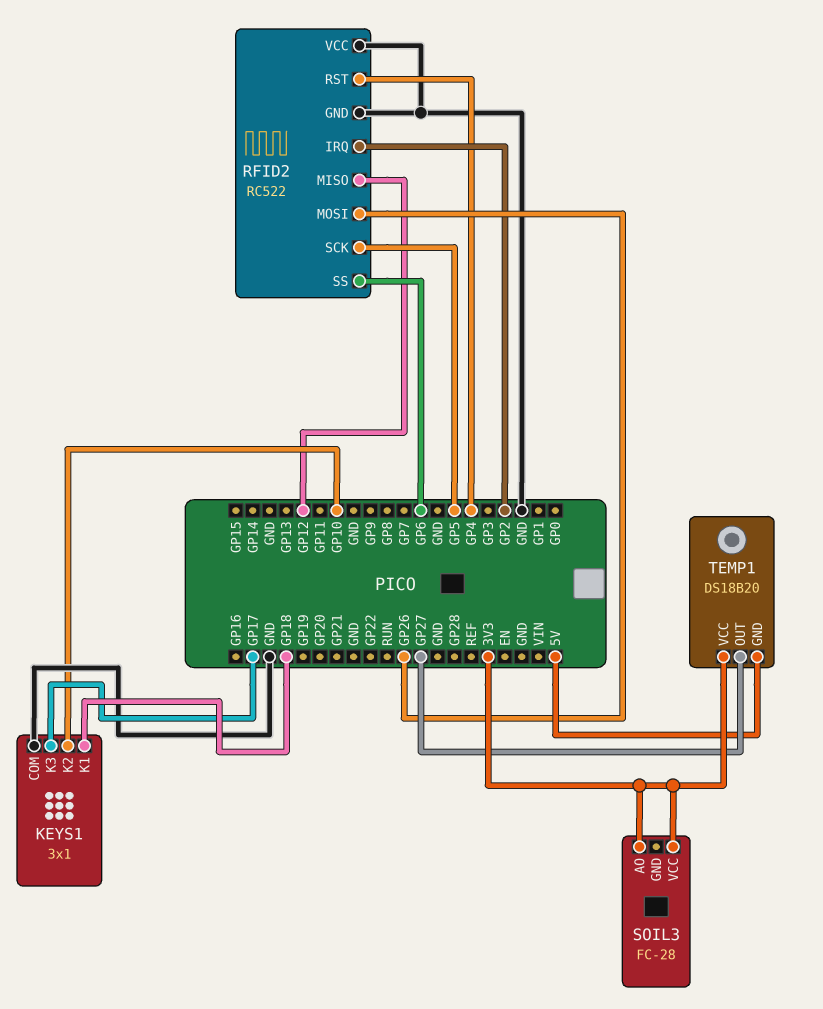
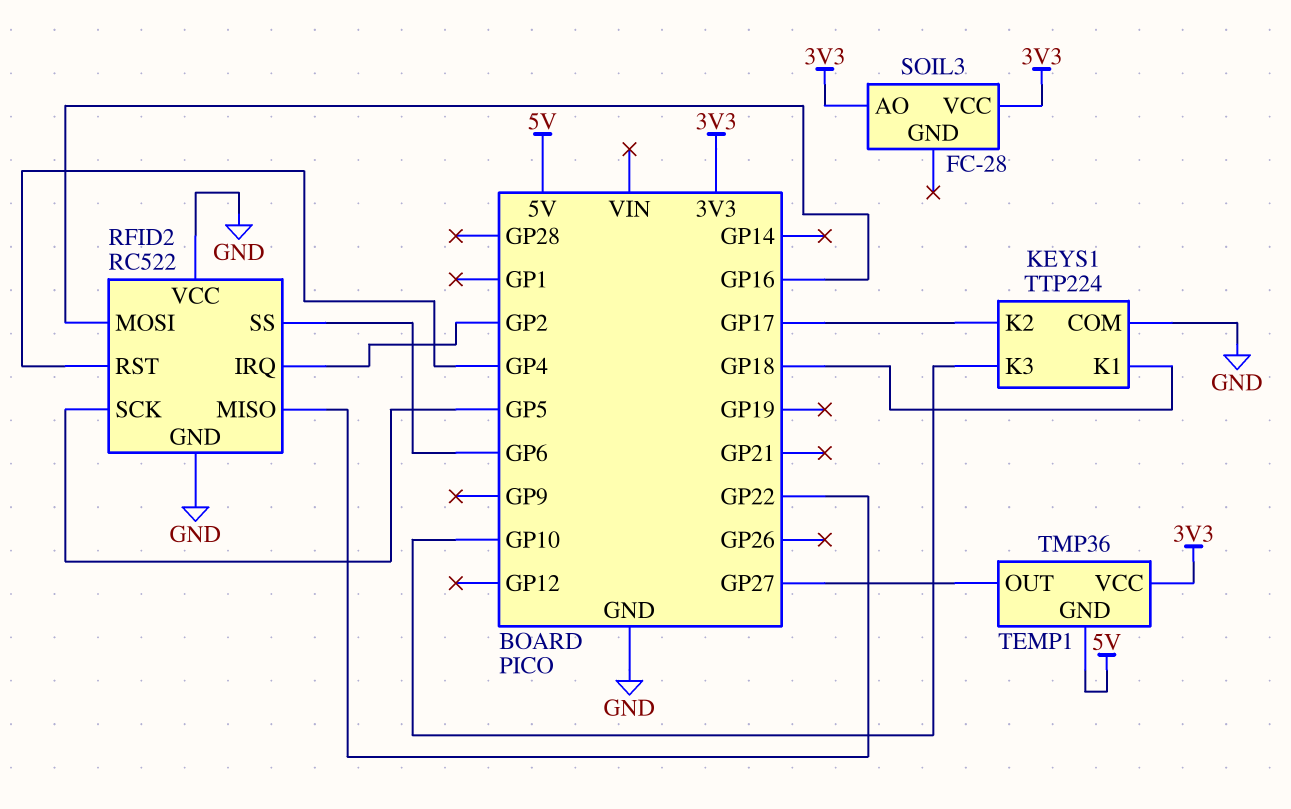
KEYS1: 3x1 -> TTP224
KEYS1 pin K2: GP10 -> GP17
KEYS1 pin K3: GP17 -> GP10
RFID2 pin MISO: GP12 -> GP22
RFID2 pin MOSI: GP26 -> GP16
TEMP1: DS18B20 -> TMP36

